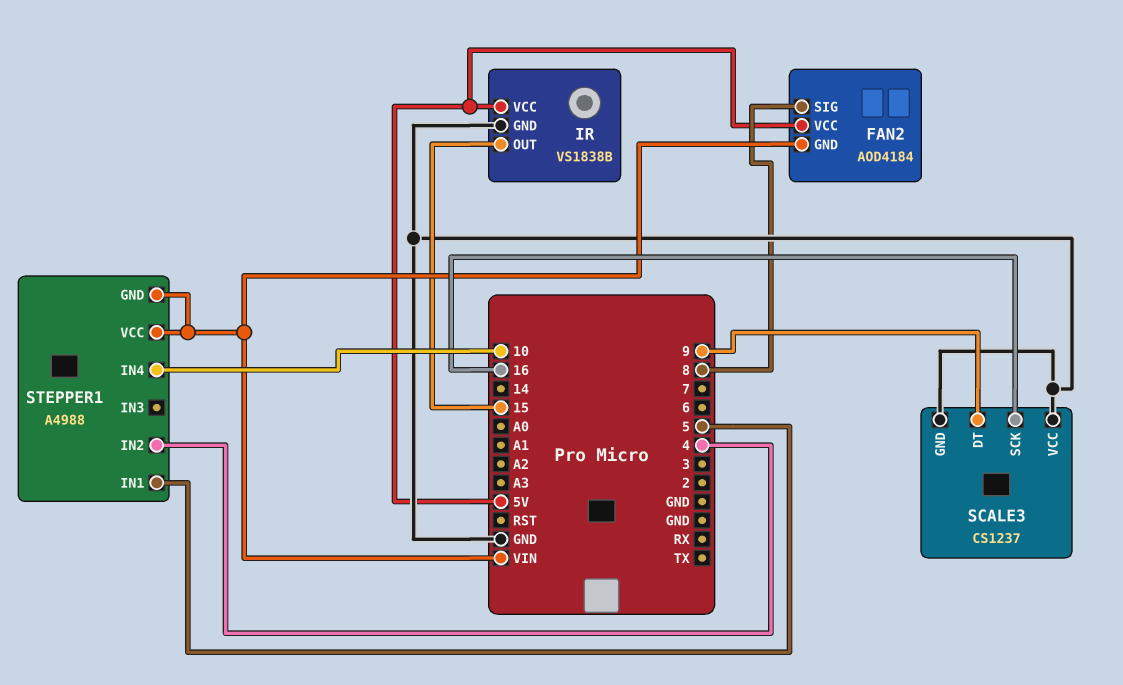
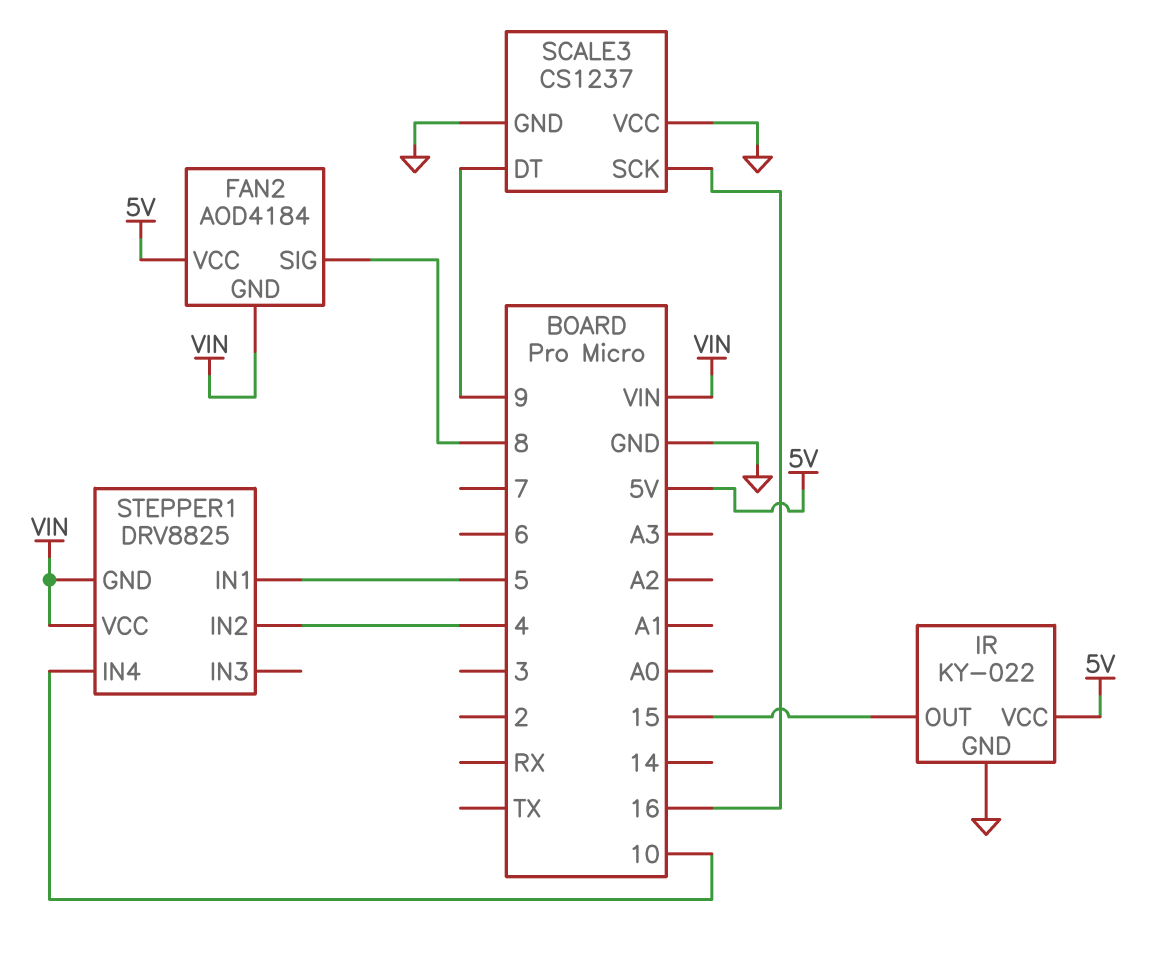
IR: VS1838B -> KY-022
STEPPER1: A4988 -> DRV8825

